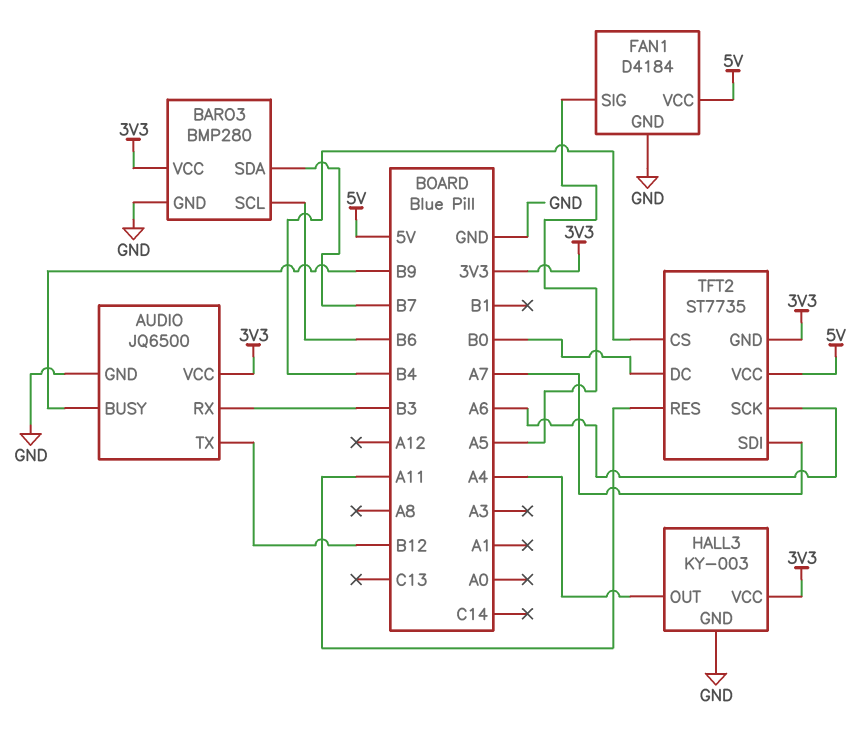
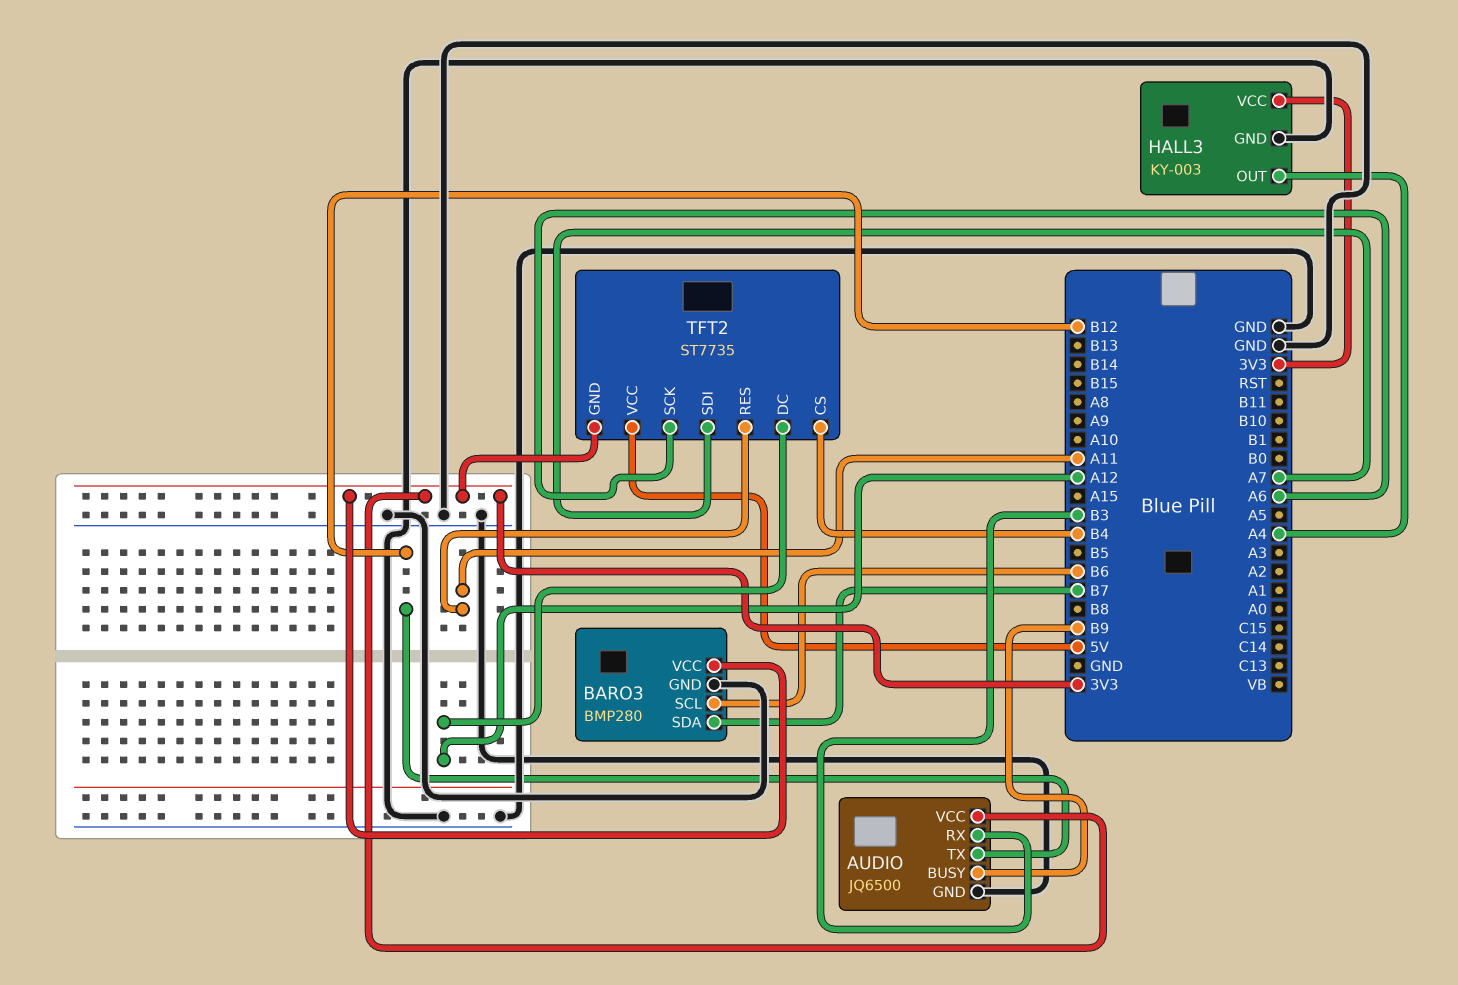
FAN1: D4184 -> none
FAN1 pin GND: GND -> none
FAN1 pin SIG: A5 -> none
FAN1 pin VCC: 5V -> none
TFT2 pin DC: B0 -> A12

